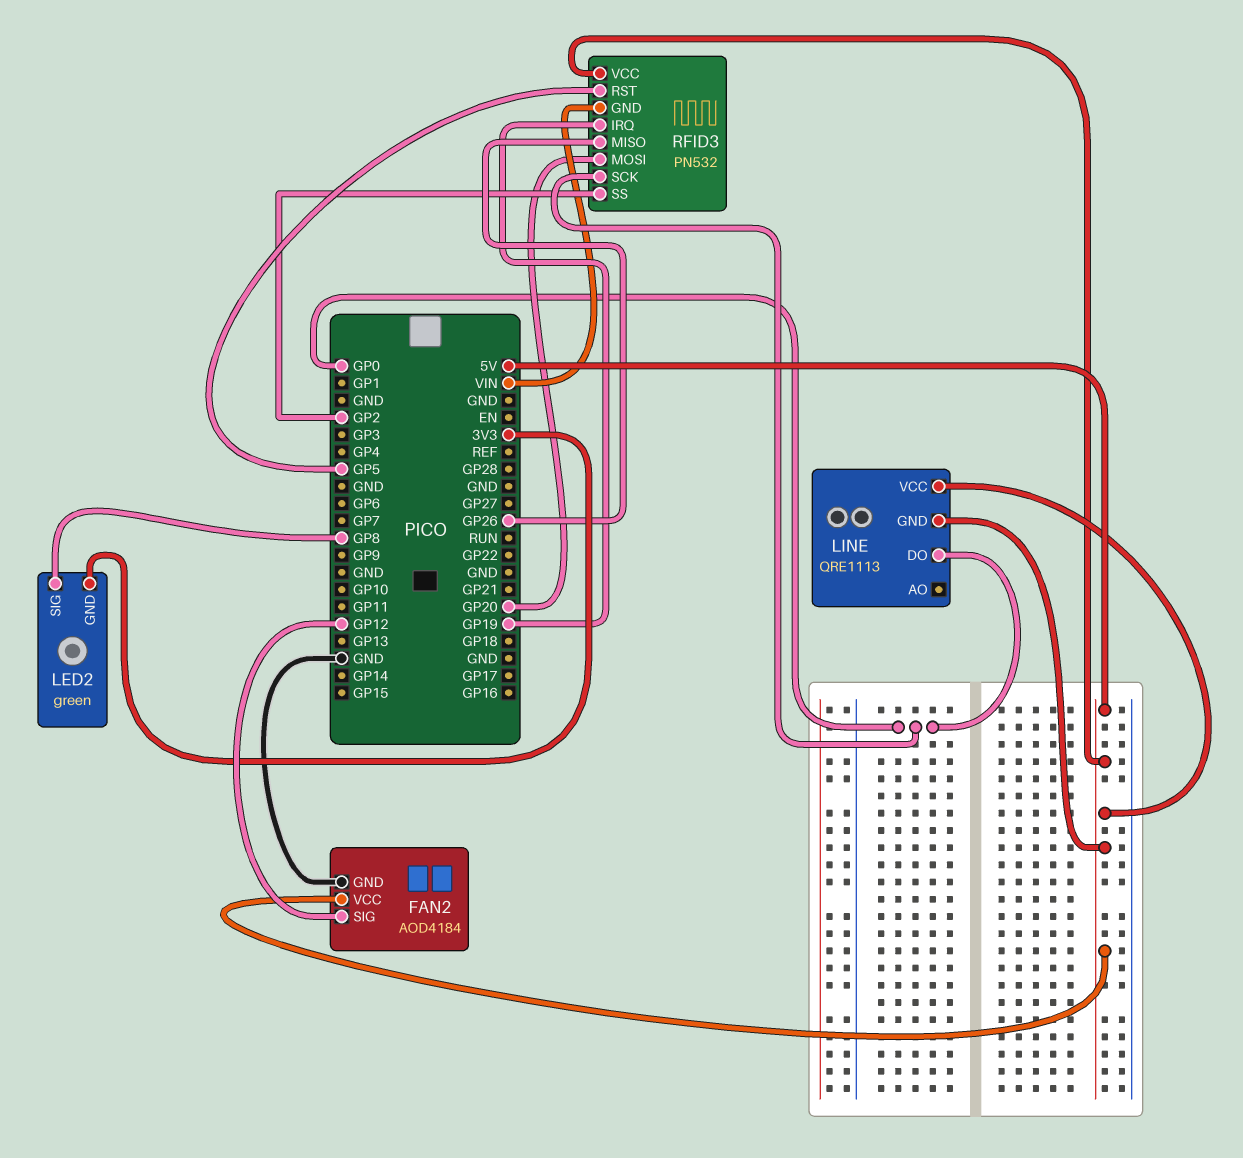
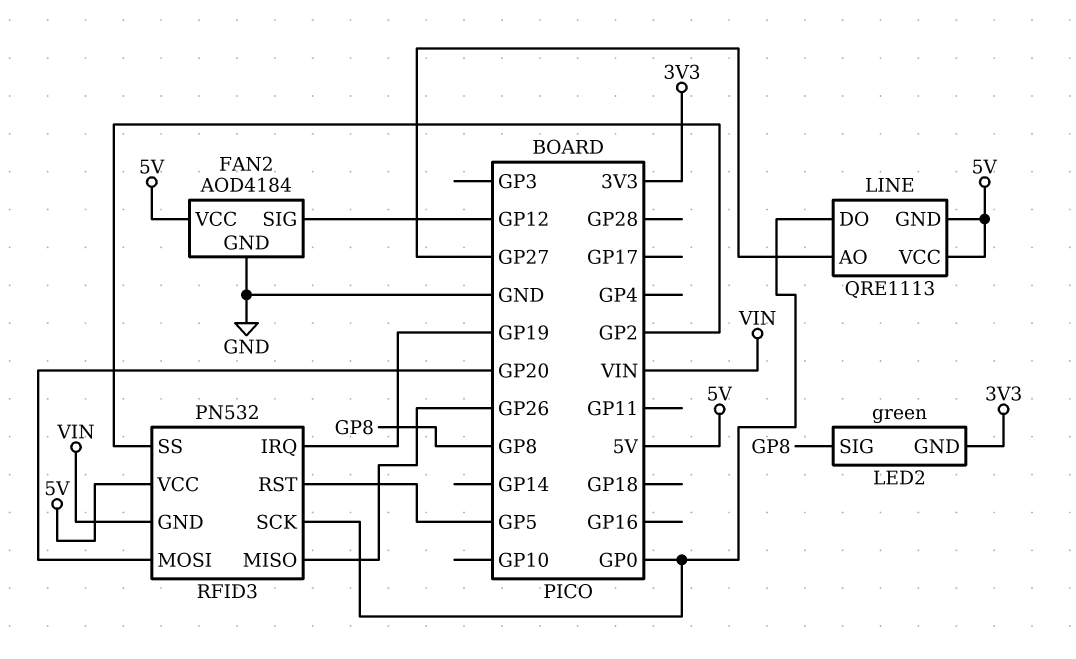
LINE pin AO: none -> GP27

